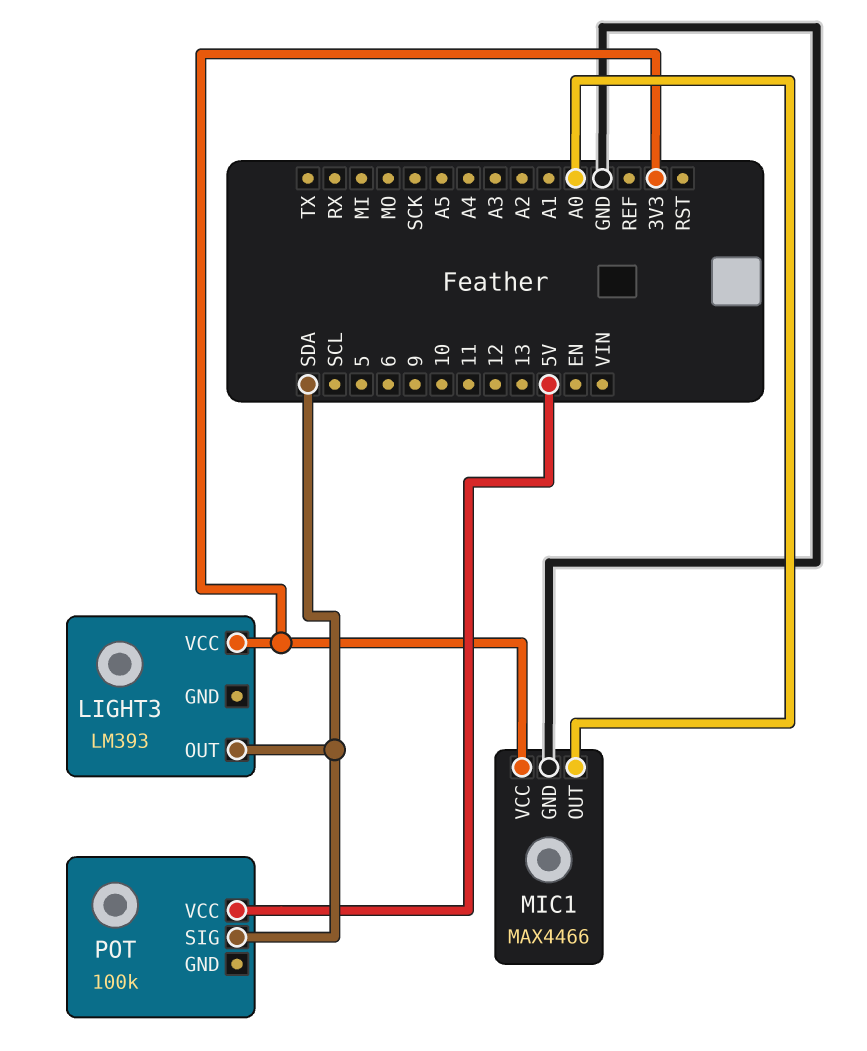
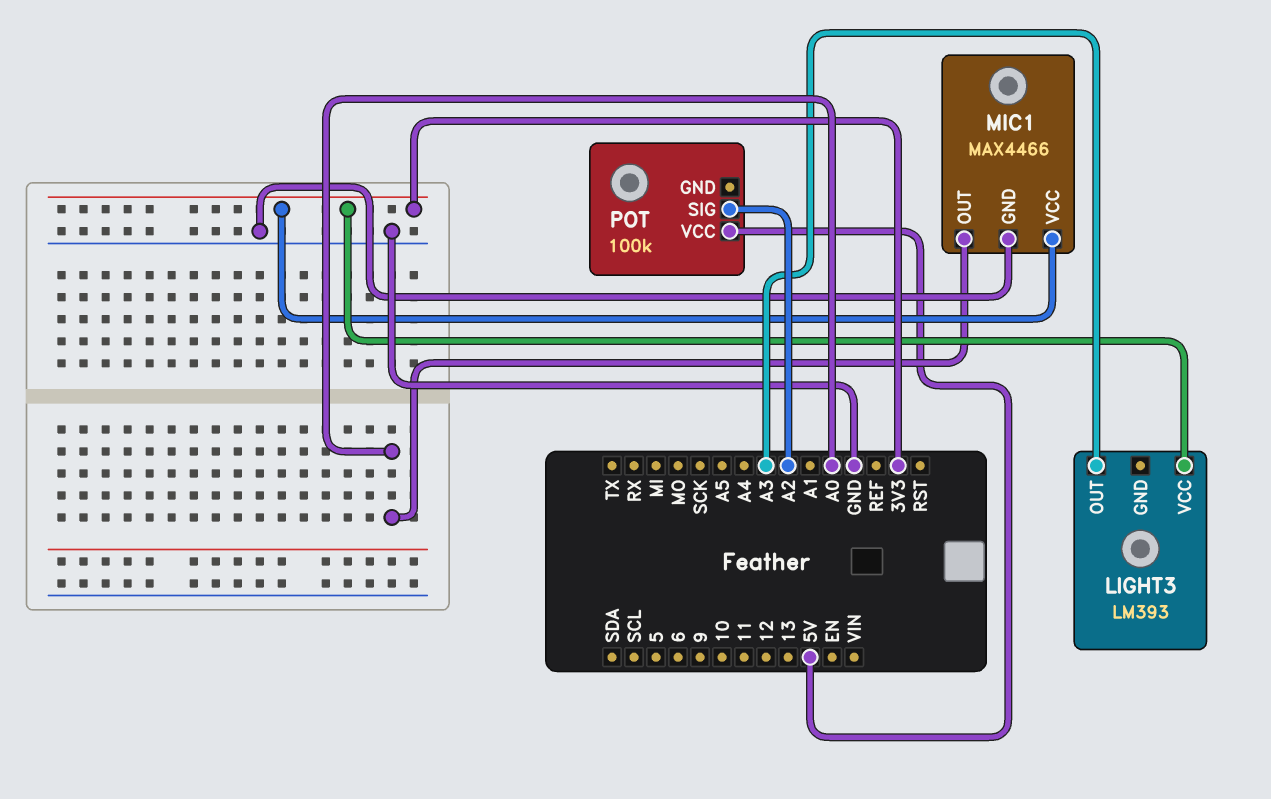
LIGHT3 pin OUT: SDA -> A3
POT pin SIG: SDA -> A2

